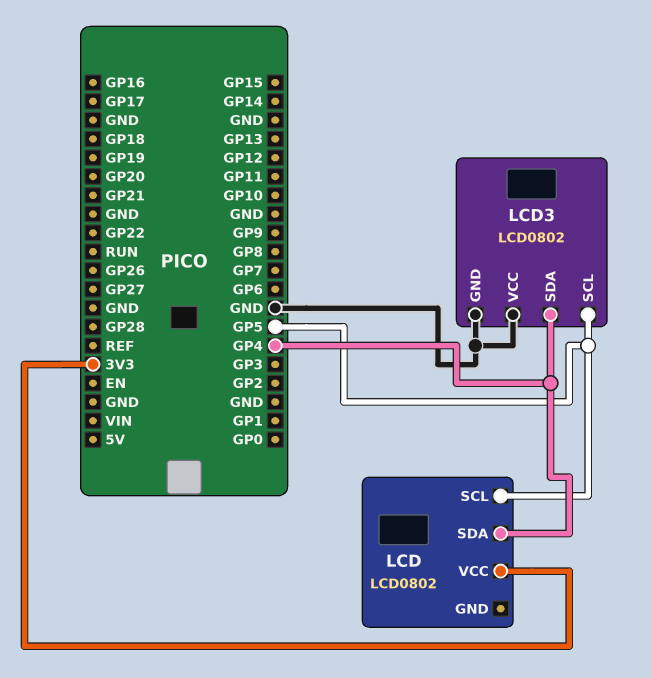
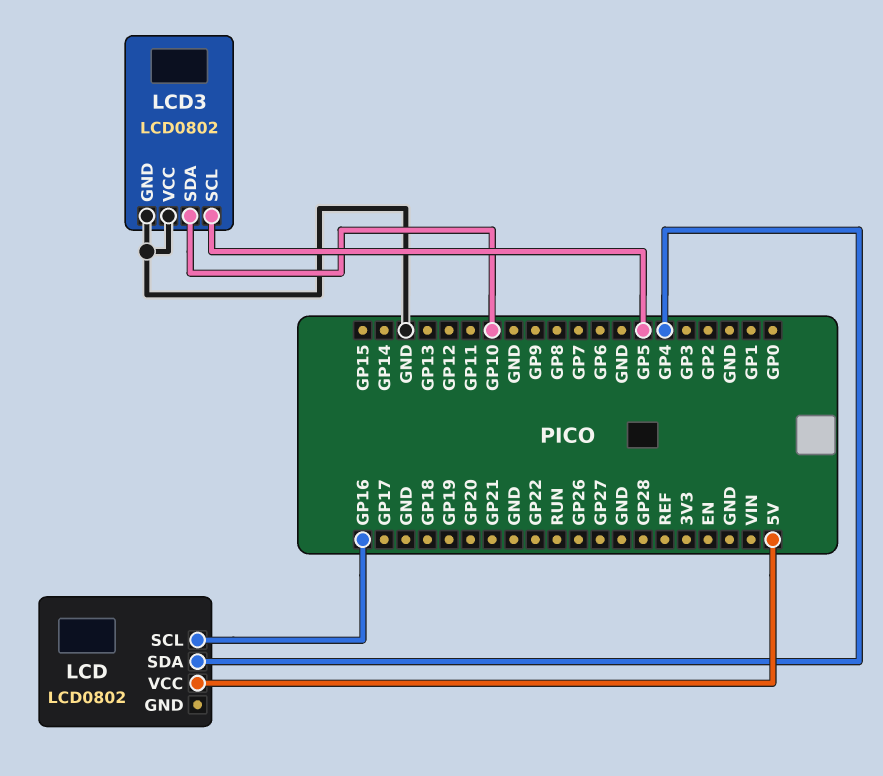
LCD pin SCL: GP5 -> GP16
LCD pin VCC: 3V3 -> 5V
LCD3 pin SDA: GP4 -> GP10

